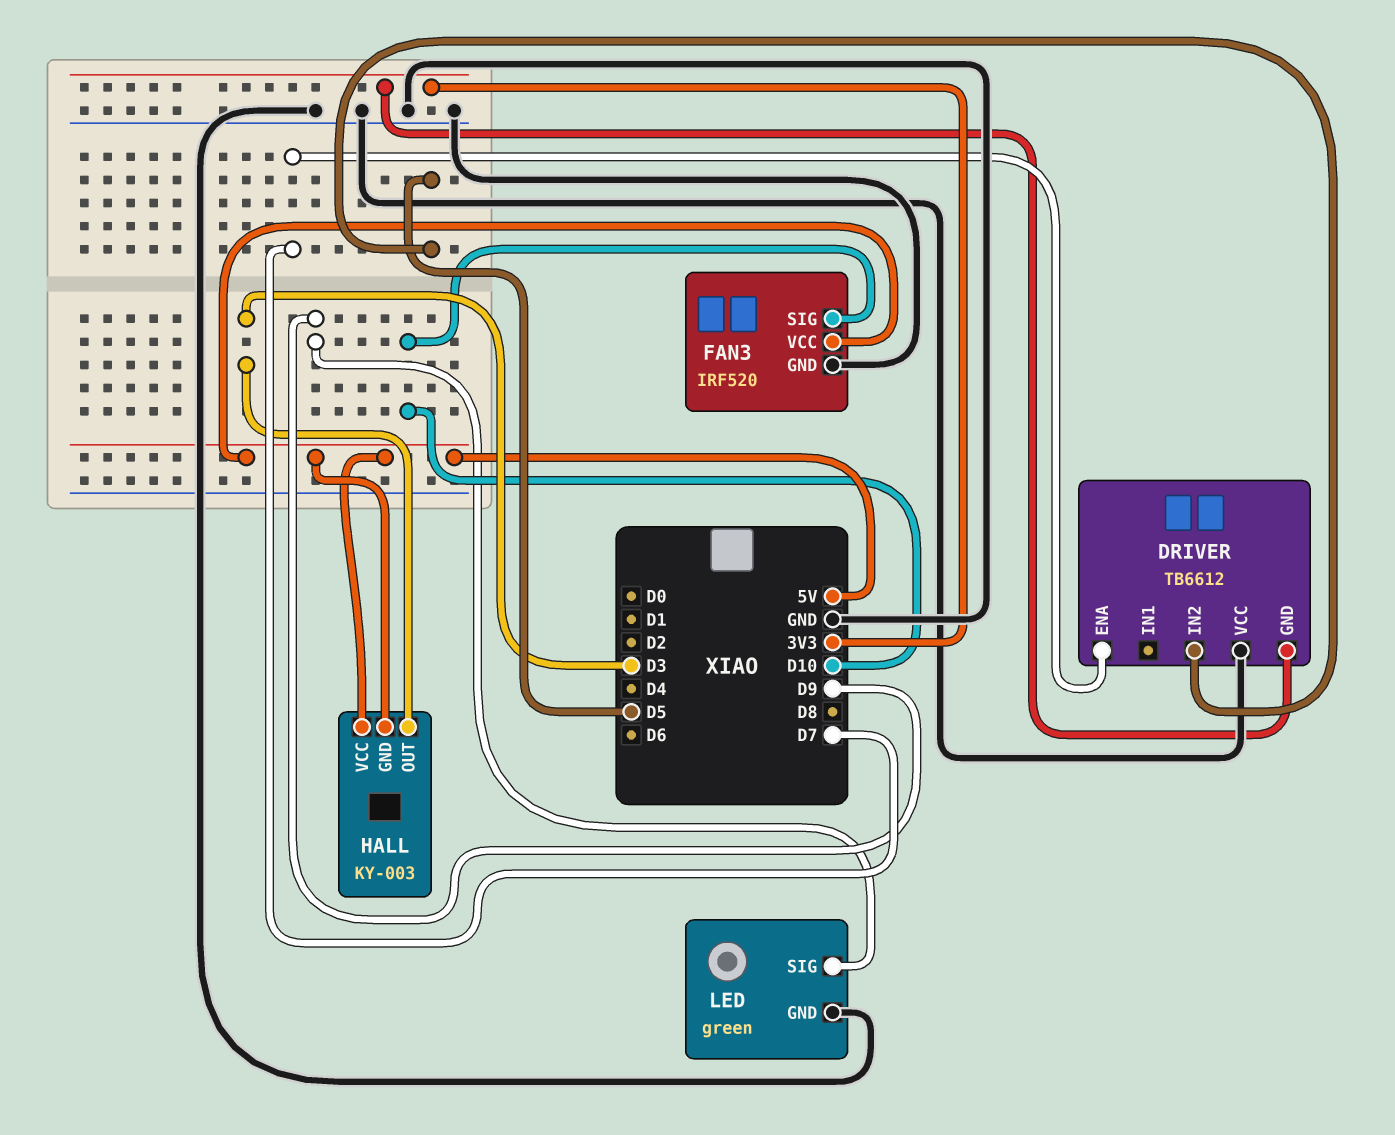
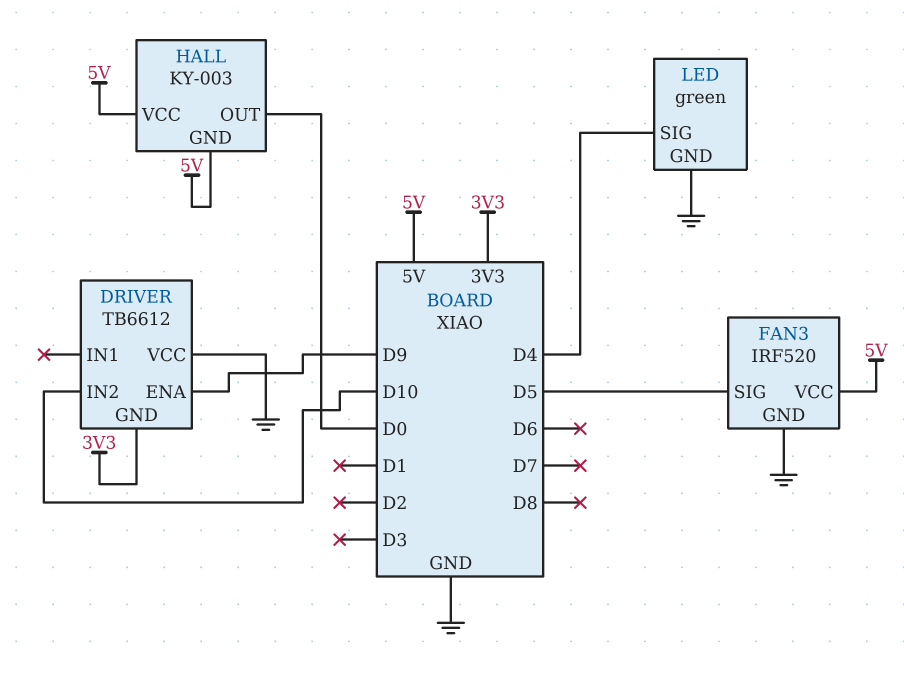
DRIVER pin ENA: D7 -> D9
DRIVER pin IN2: D5 -> D10
FAN3 pin SIG: D10 -> D5
HALL pin OUT: D3 -> D0
LED pin SIG: D9 -> D4

